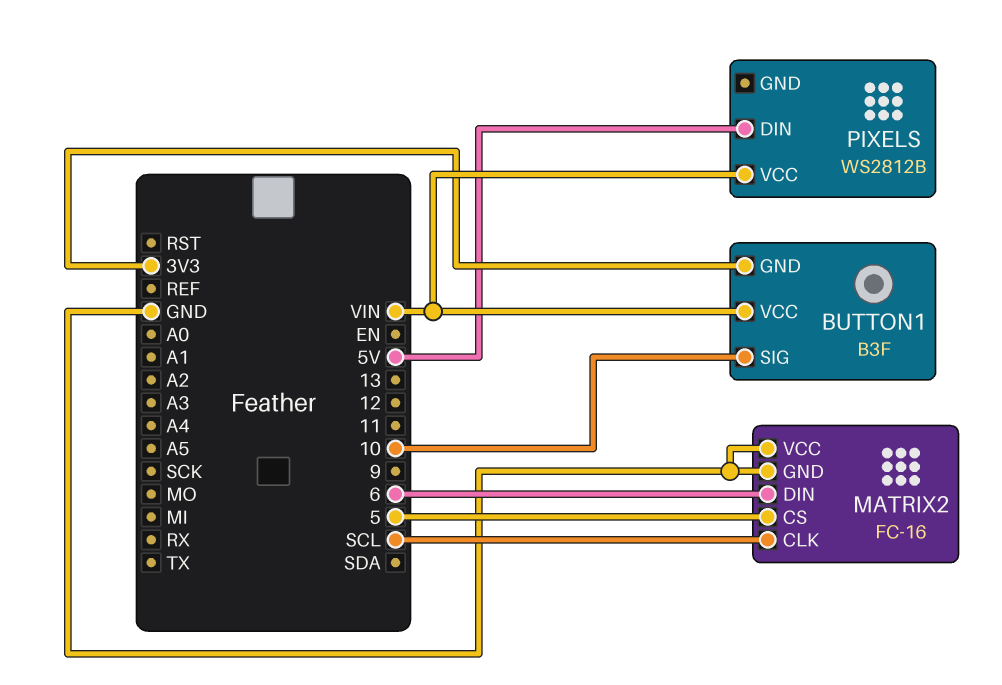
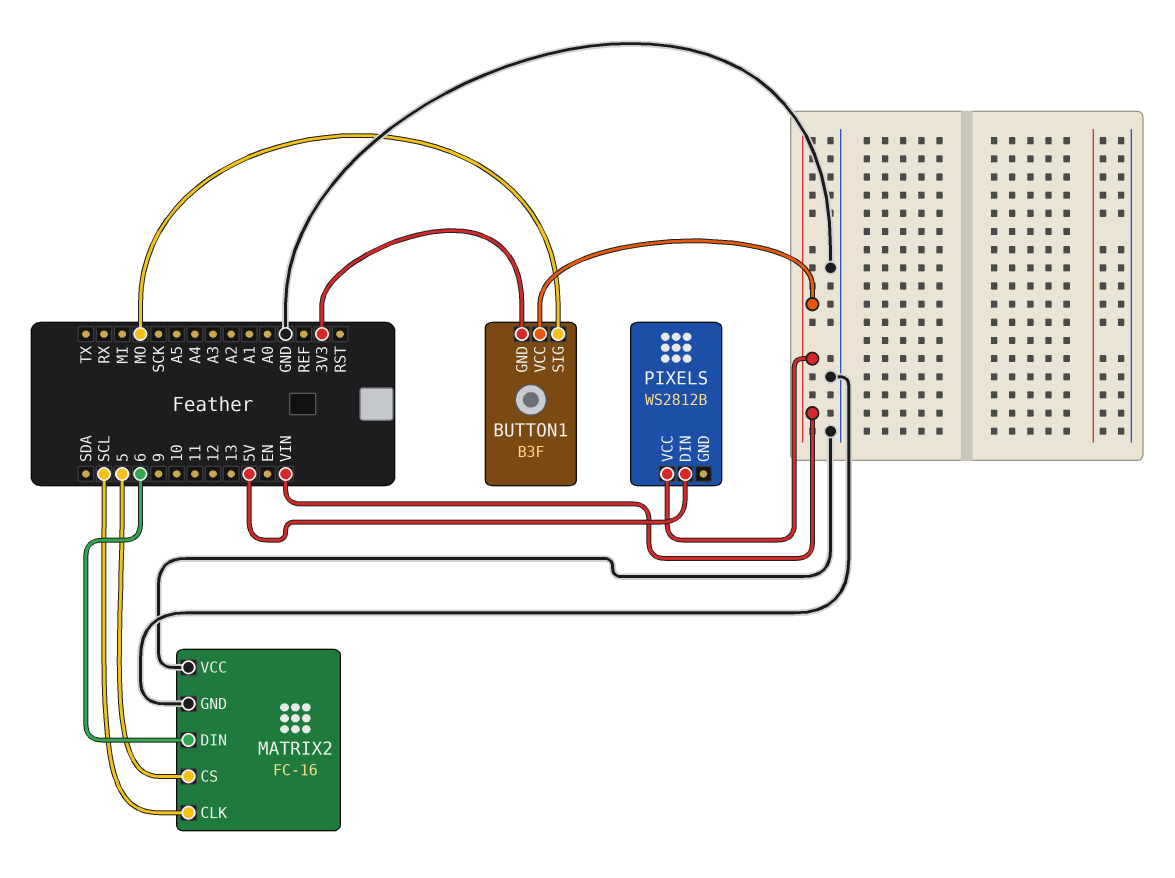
BUTTON1 pin SIG: 10 -> MO

